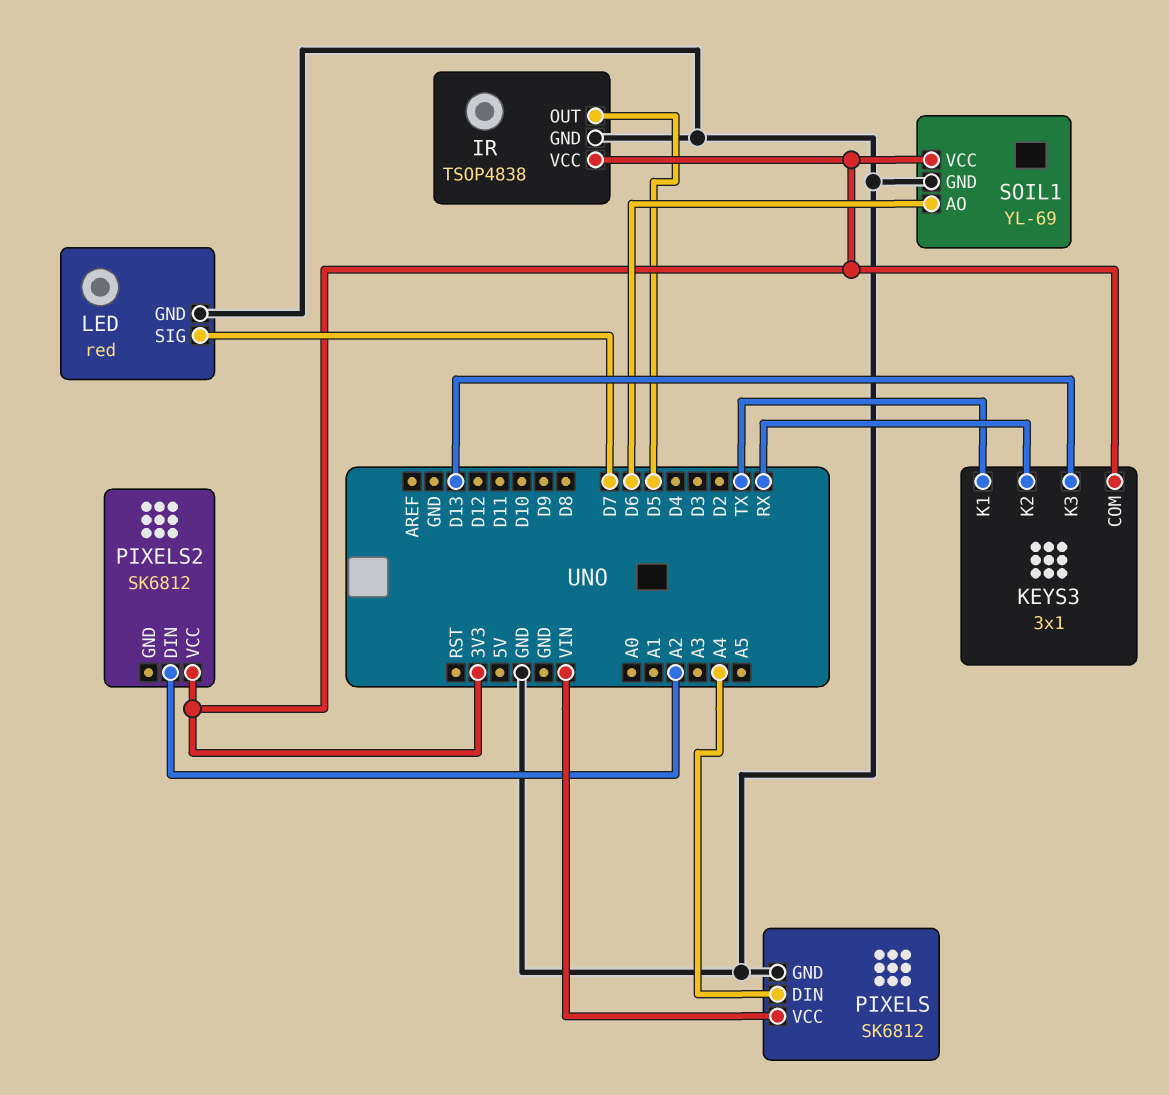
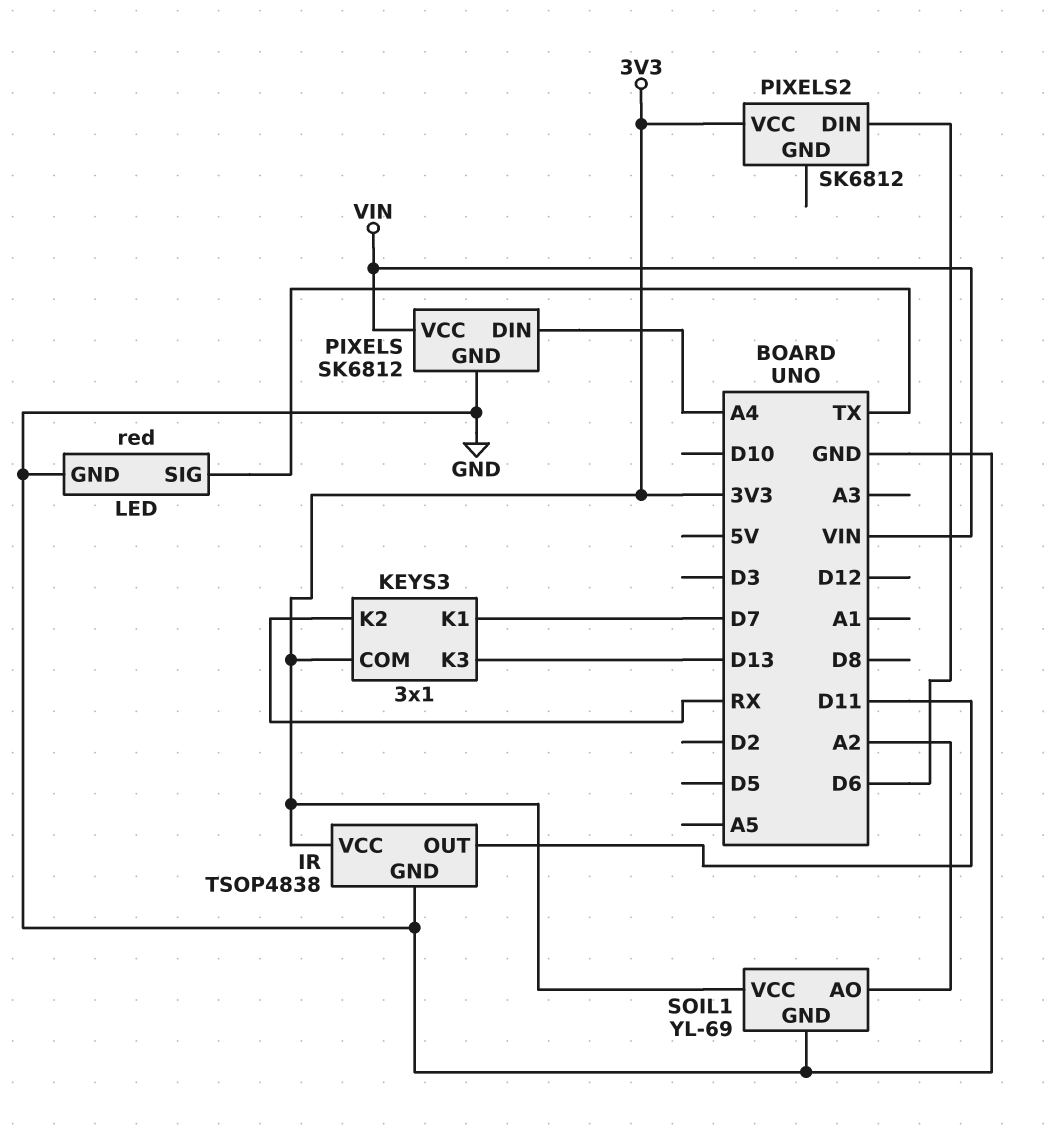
IR pin OUT: D5 -> D11
KEYS3 pin K1: TX -> D7
LED pin SIG: D7 -> TX
PIXELS2 pin DIN: A2 -> D6
SOIL1 pin AO: D6 -> A2

